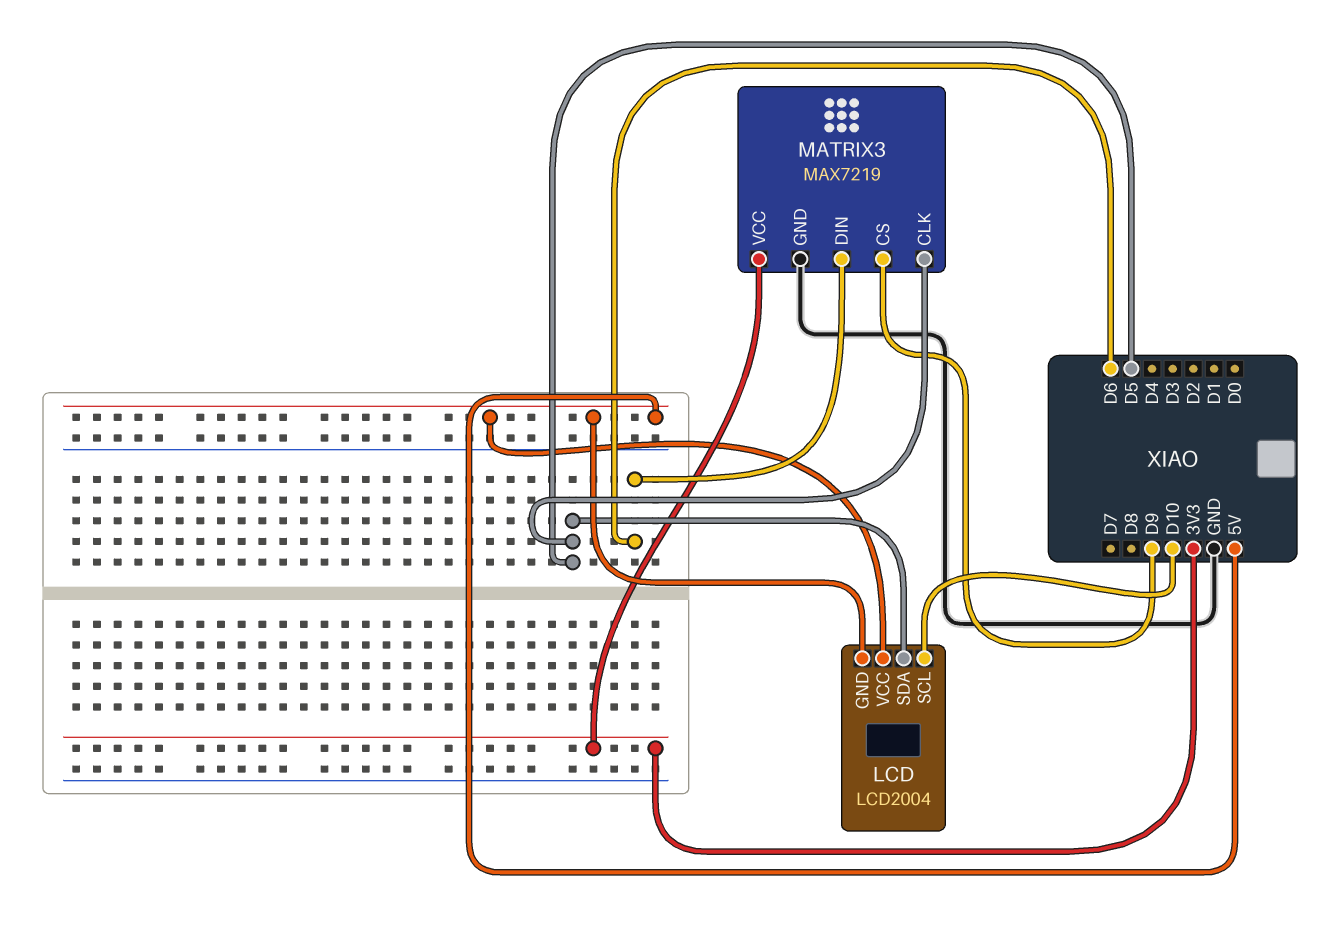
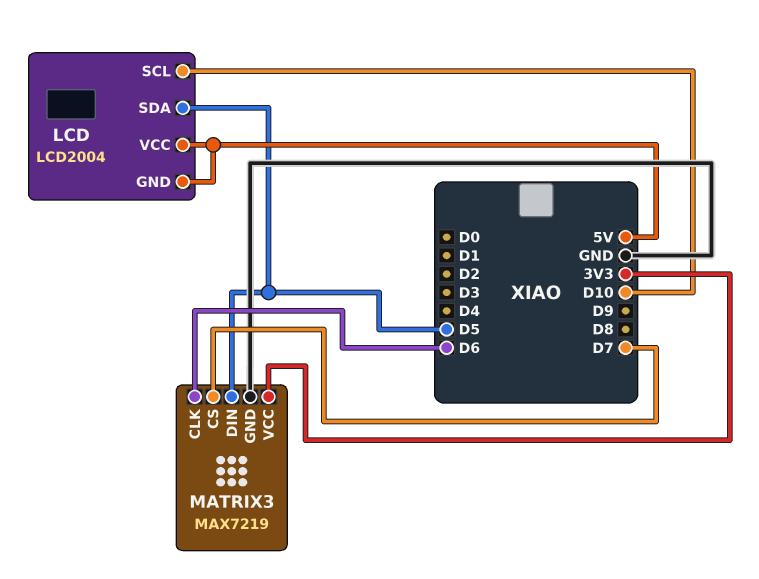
MATRIX3 pin CLK: D5 -> D6
MATRIX3 pin CS: D9 -> D7
MATRIX3 pin DIN: D6 -> D5

